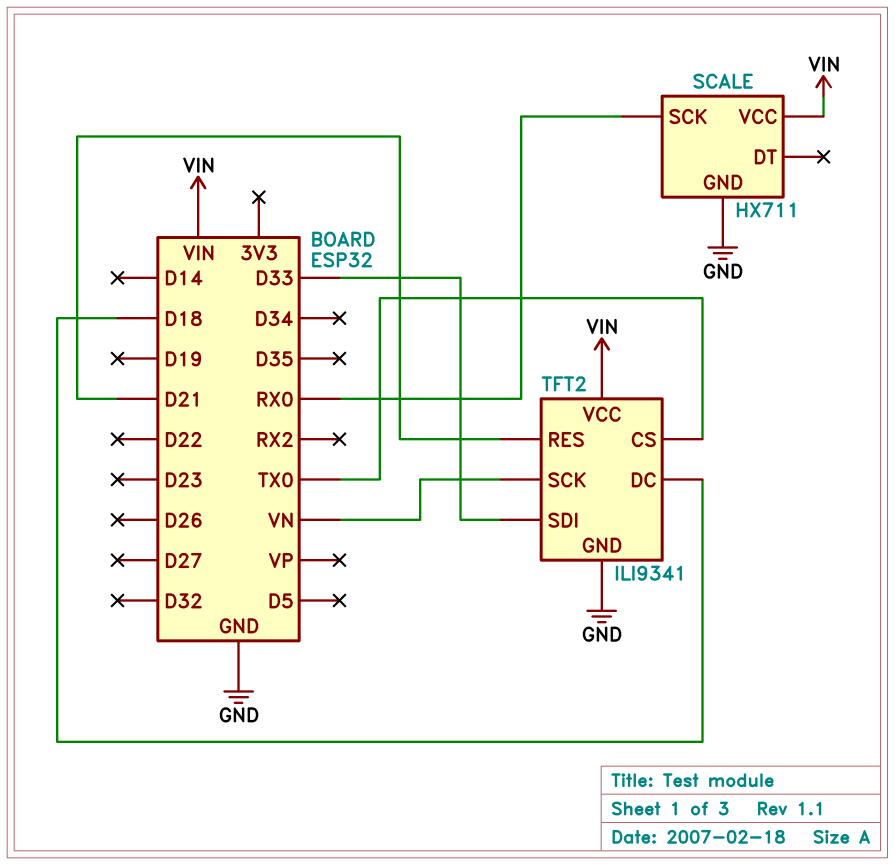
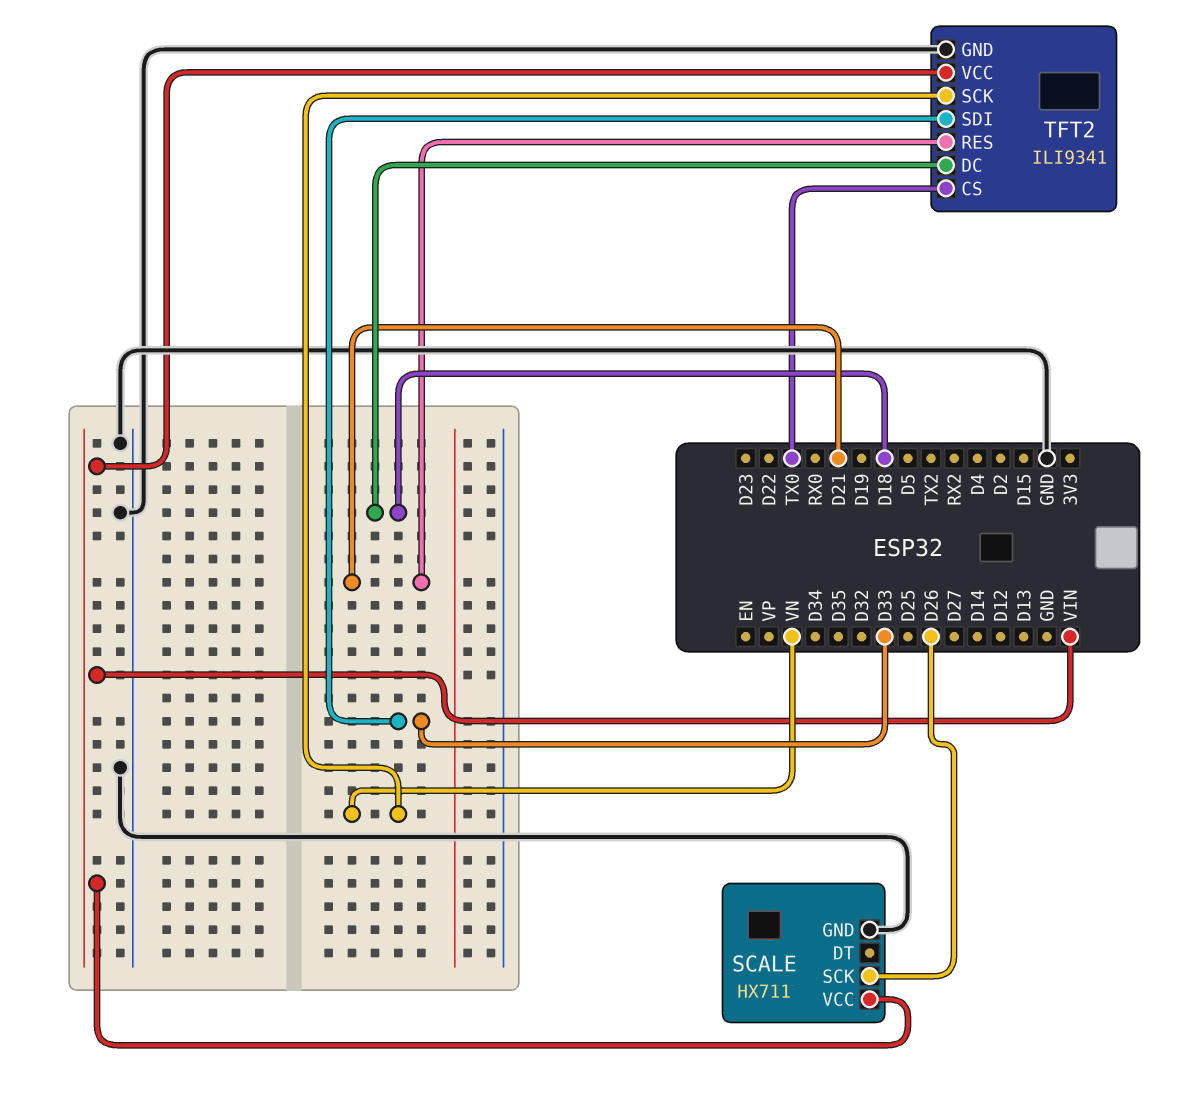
SCALE pin SCK: RX0 -> D26

